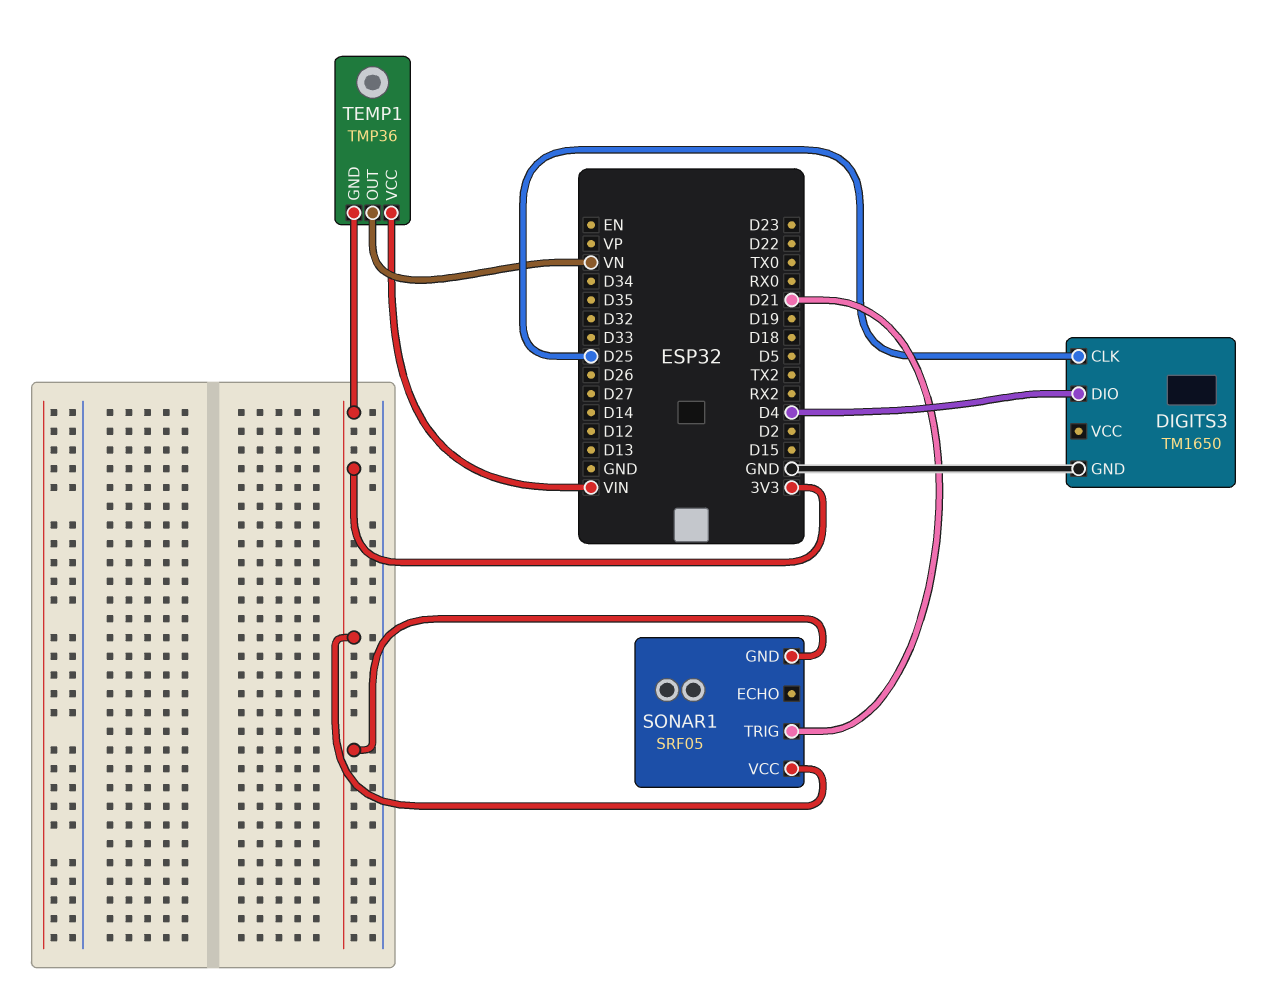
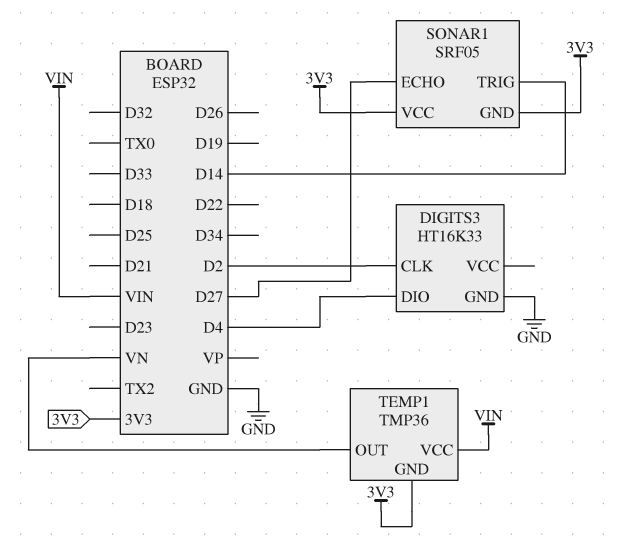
DIGITS3: TM1650 -> HT16K33
DIGITS3 pin CLK: D25 -> D2
SONAR1 pin ECHO: none -> D27
SONAR1 pin TRIG: D21 -> D14

